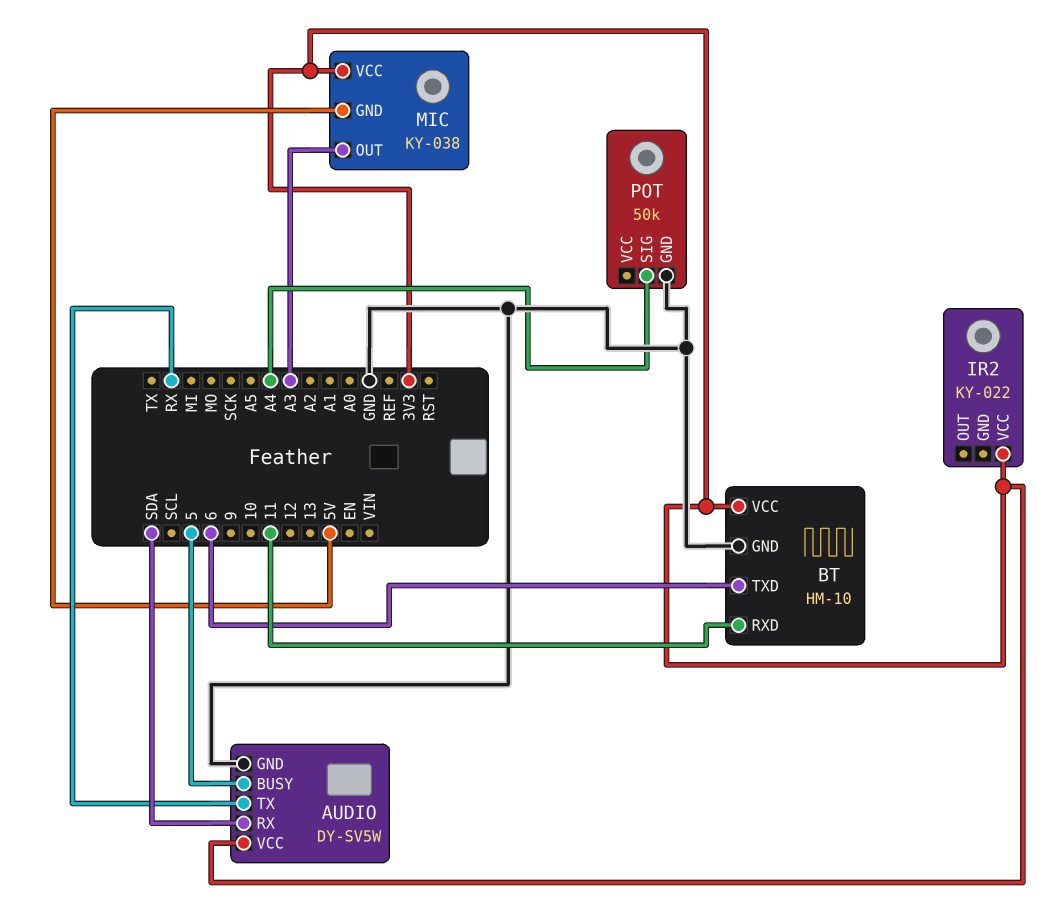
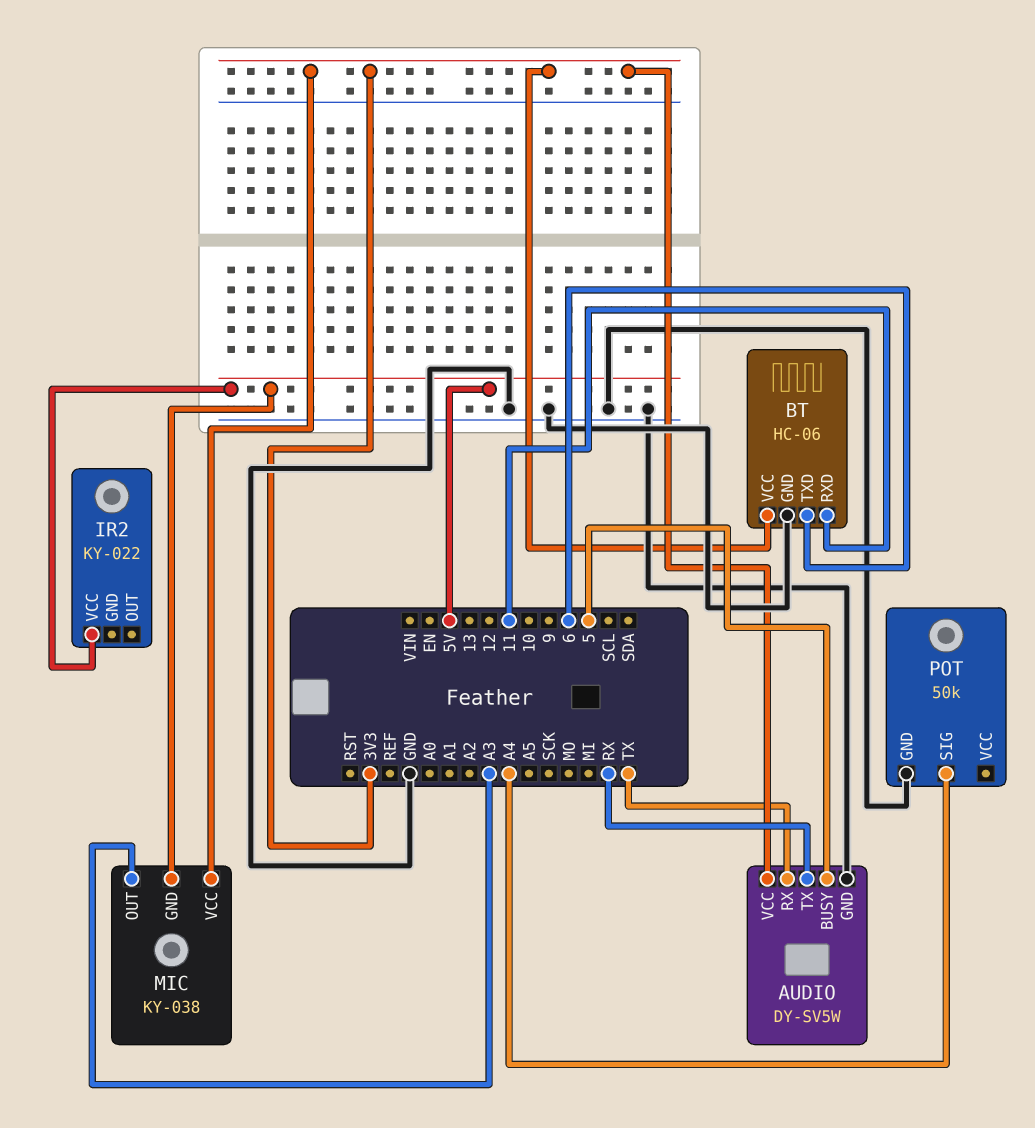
AUDIO pin RX: SDA -> TX
BT: HM-10 -> HC-06
IR2 pin VCC: 3V3 -> 5V

